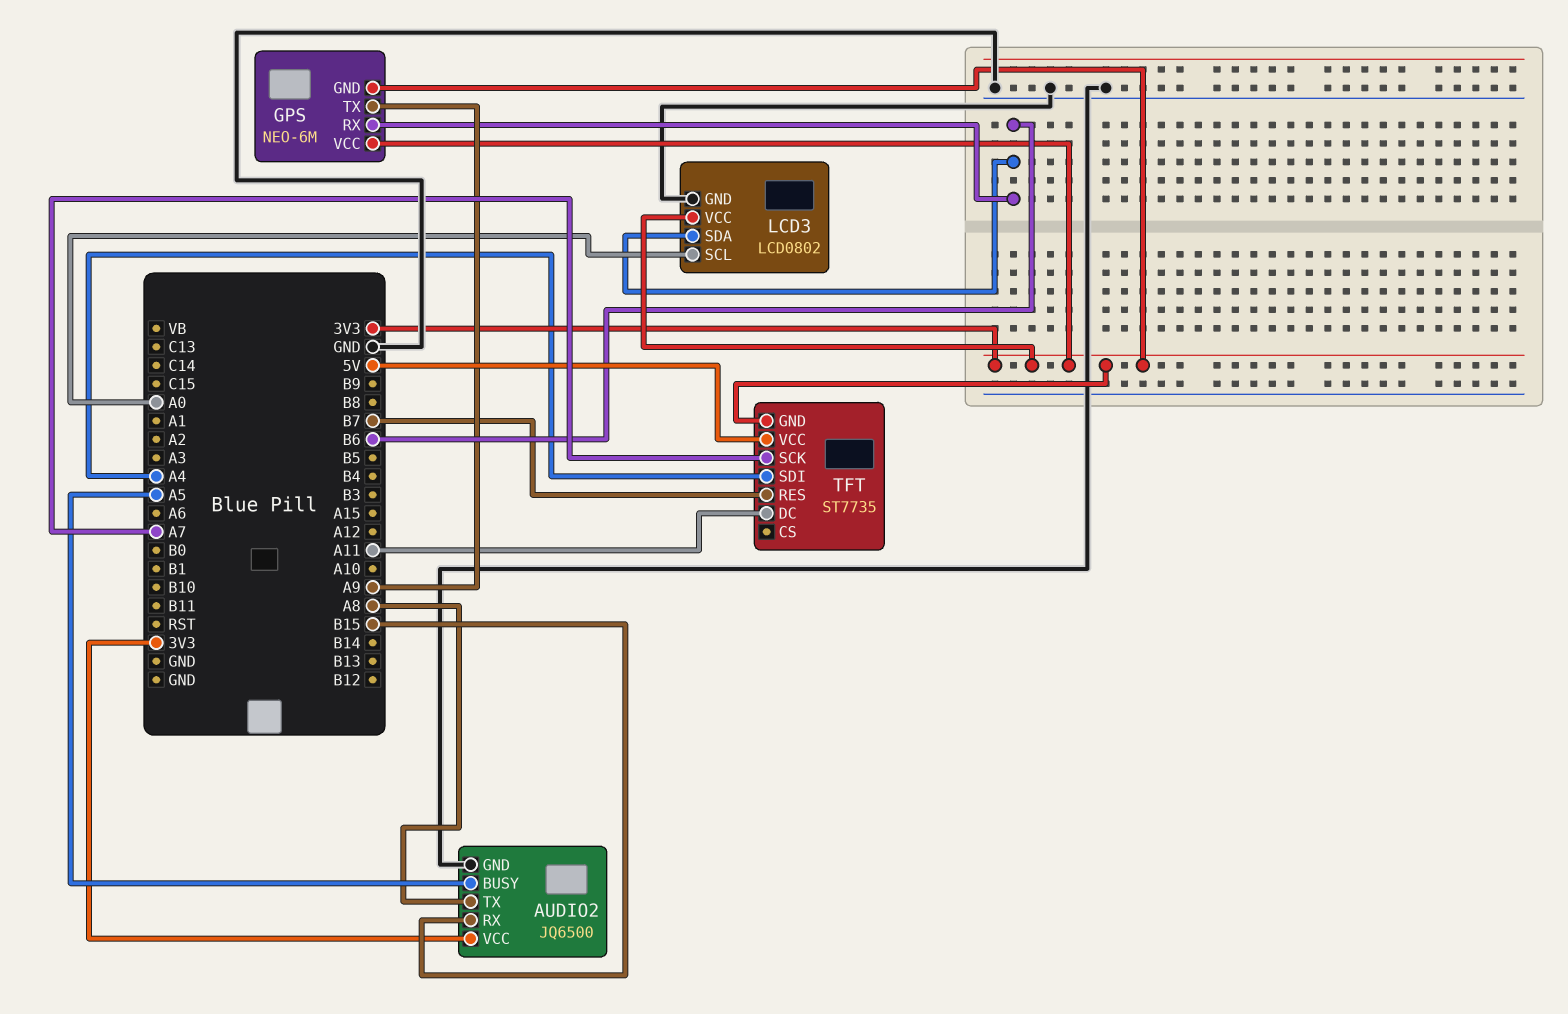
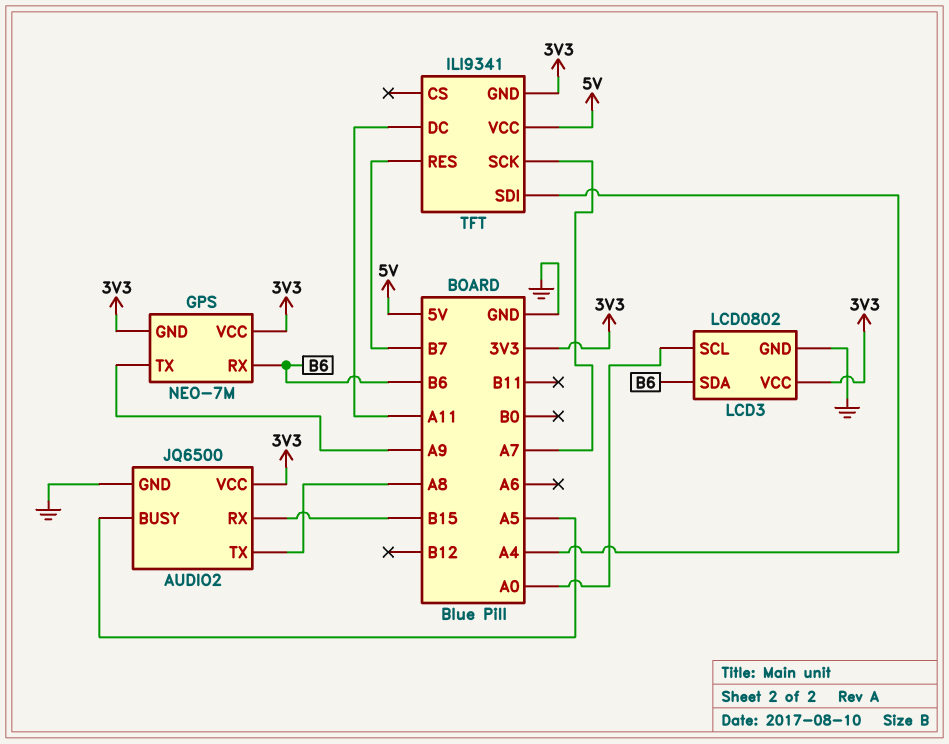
GPS: NEO-6M -> NEO-7M
TFT: ST7735 -> ILI9341

